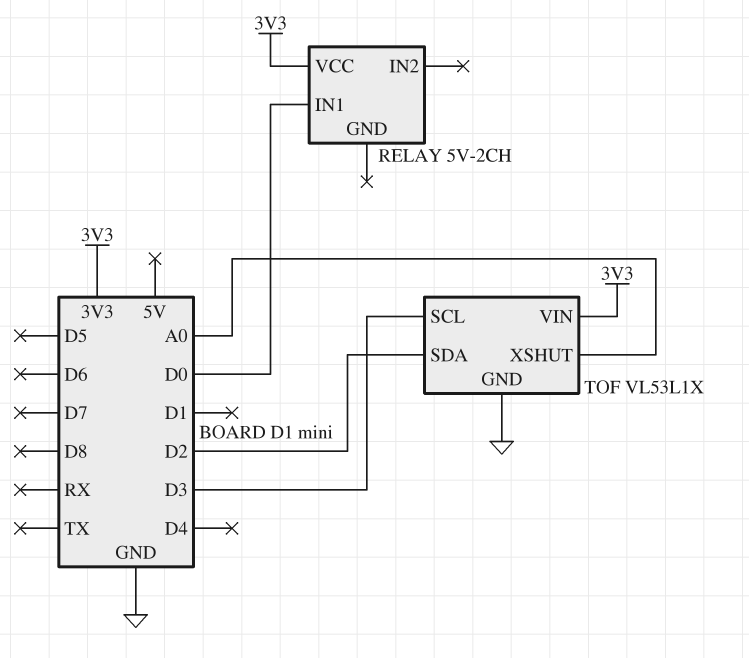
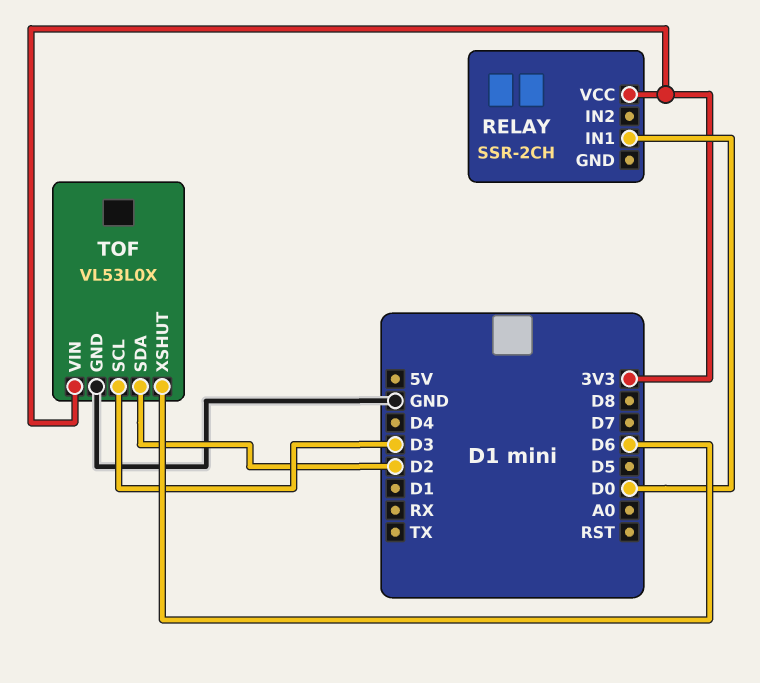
RELAY: 5V-2CH -> SSR-2CH
TOF: VL53L1X -> VL53L0X
TOF pin XSHUT: A0 -> D6

